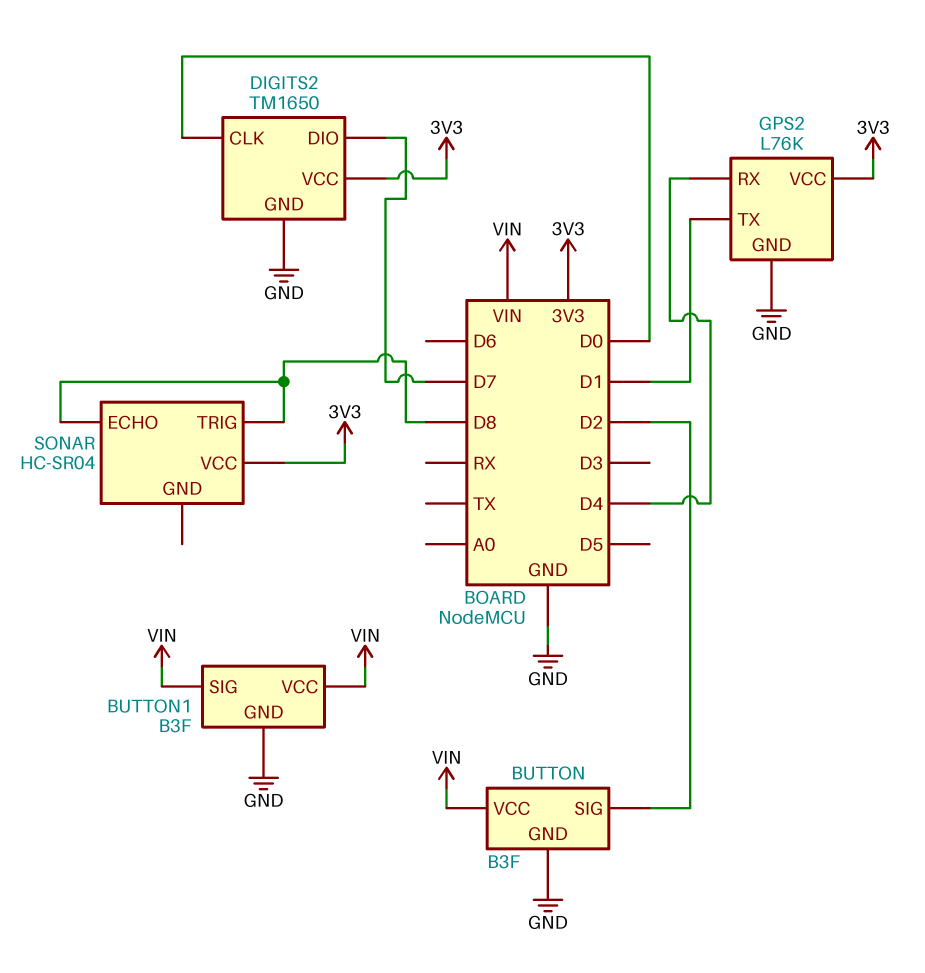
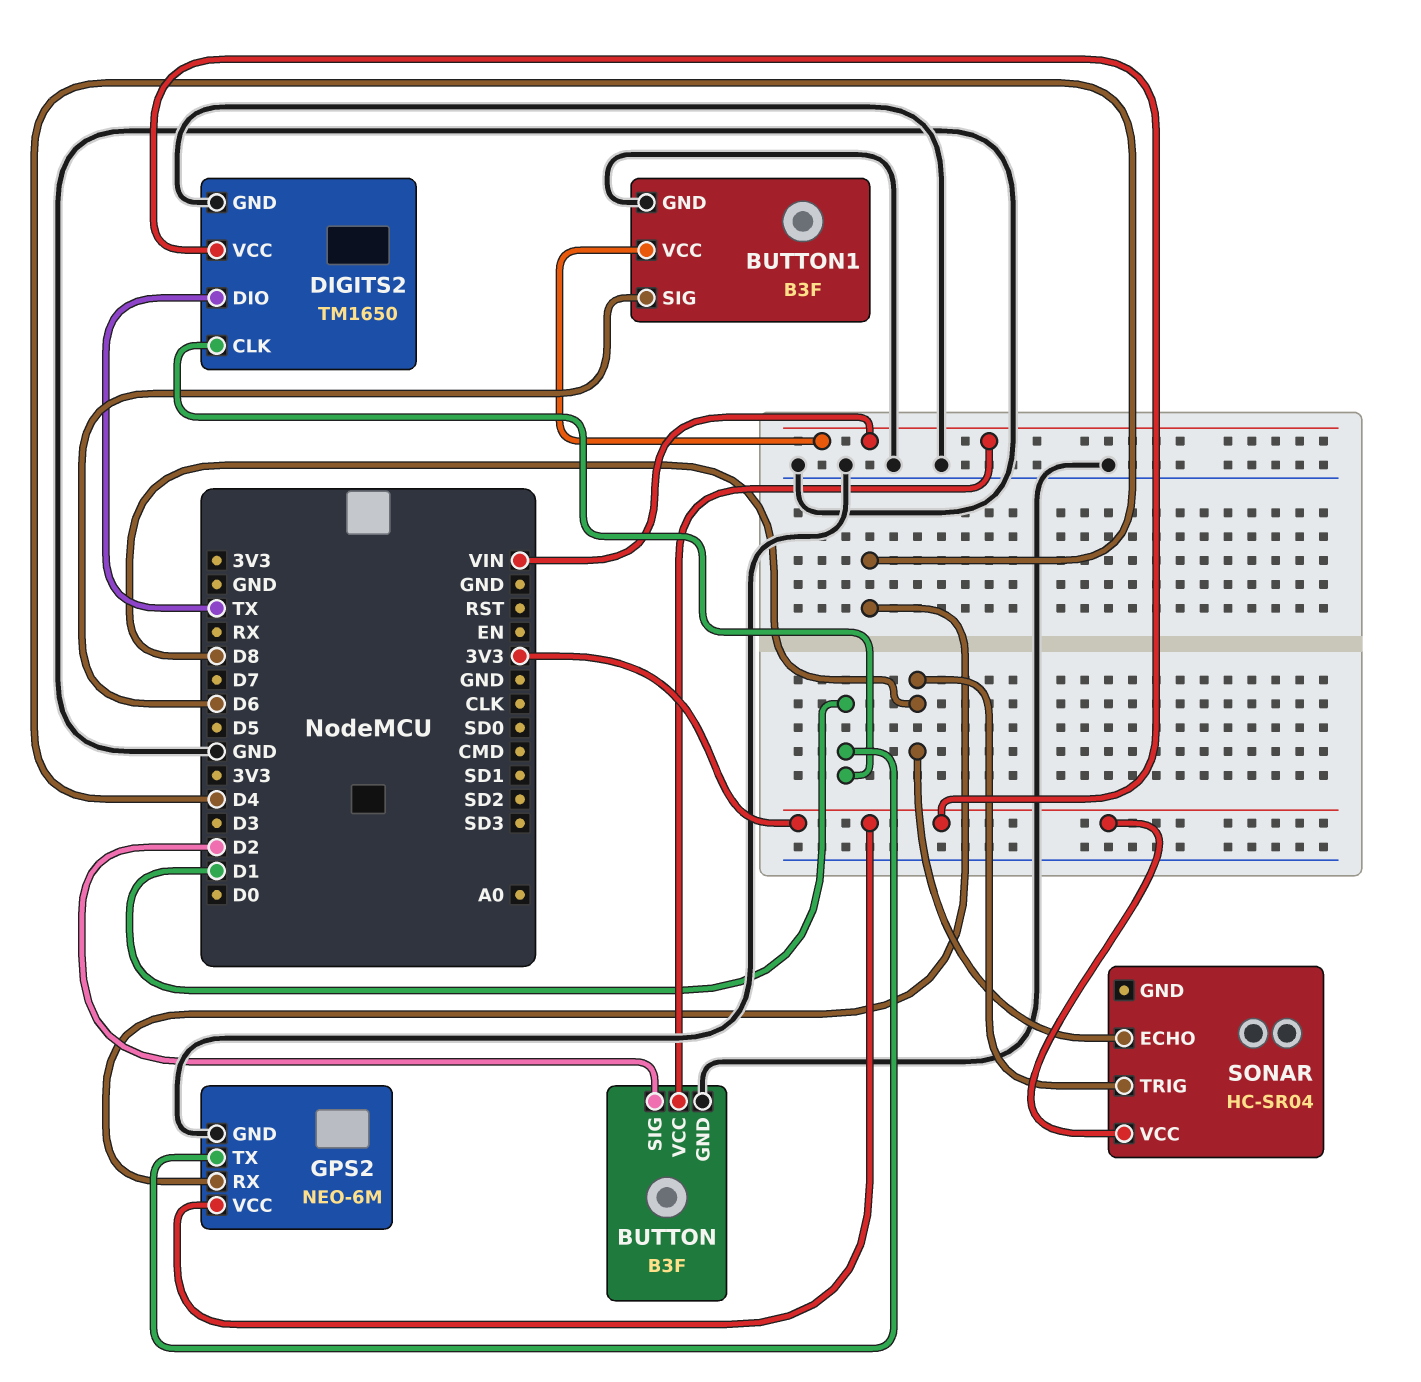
BUTTON1 pin SIG: VIN -> D6
DIGITS2 pin CLK: D0 -> D1
DIGITS2 pin DIO: D7 -> TX
GPS2: L76K -> NEO-6M

